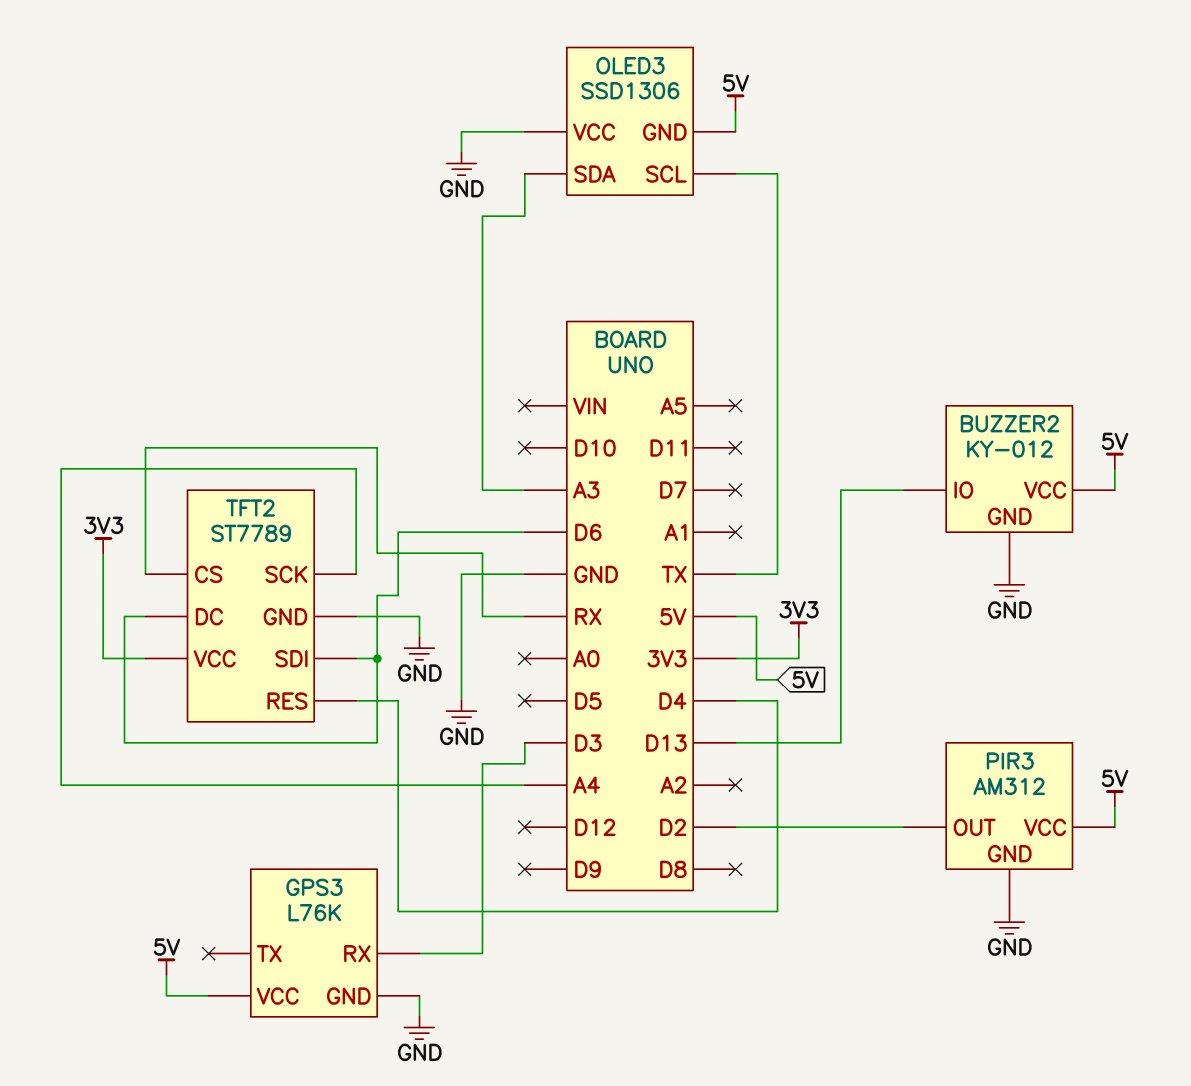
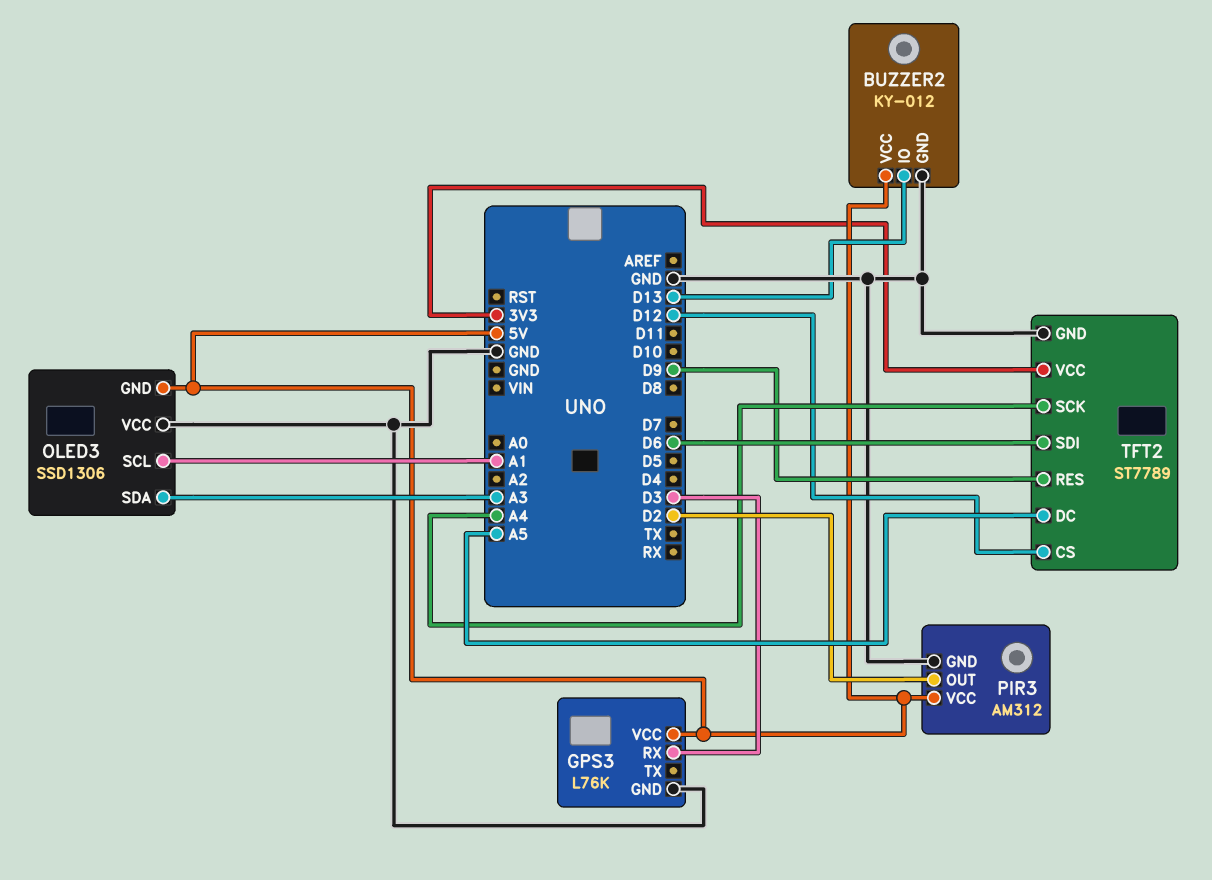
OLED3 pin SCL: TX -> A1
TFT2 pin CS: RX -> D12
TFT2 pin DC: D6 -> A5
TFT2 pin RES: D4 -> D9

